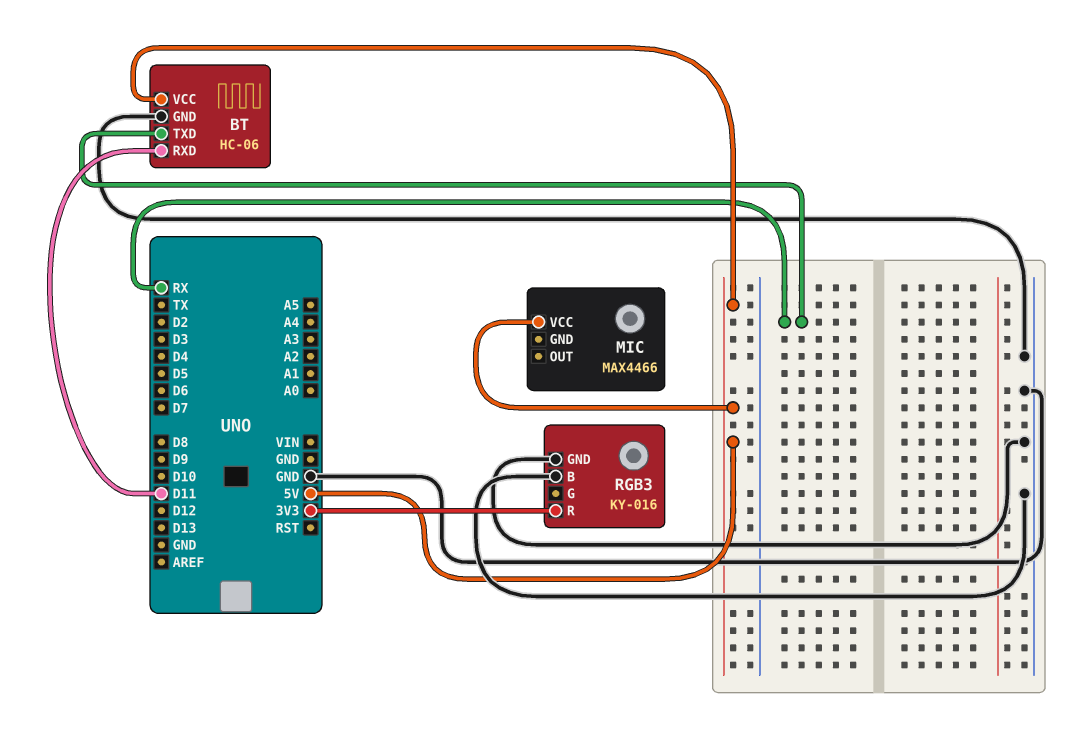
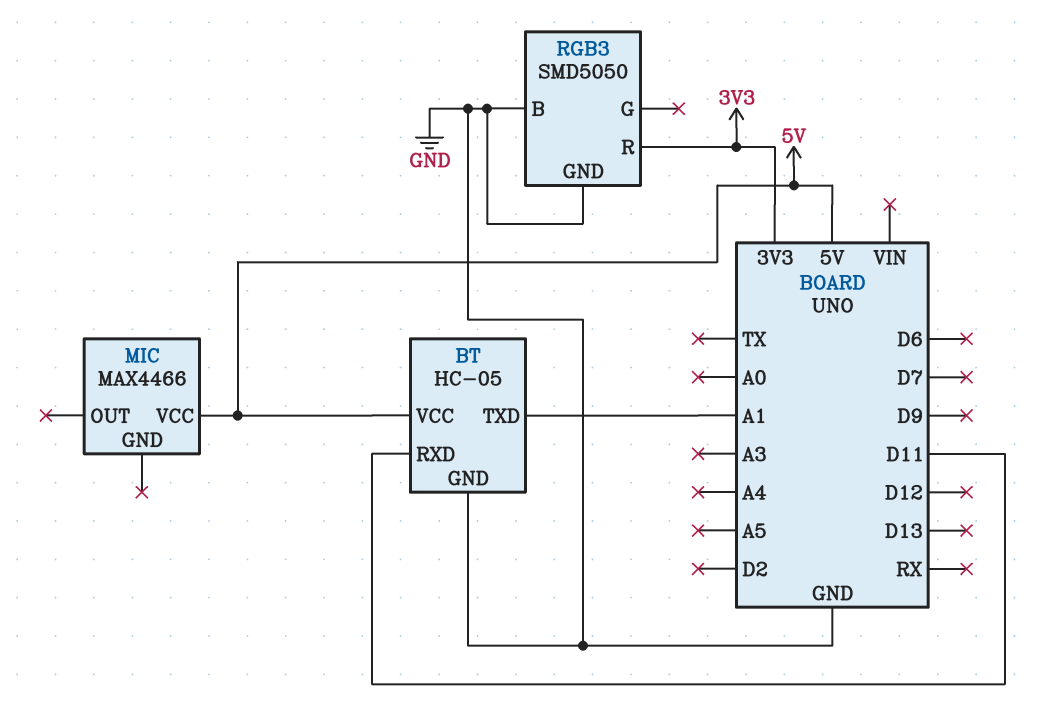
BT: HC-06 -> HC-05
BT pin TXD: RX -> A1
RGB3: KY-016 -> SMD5050

